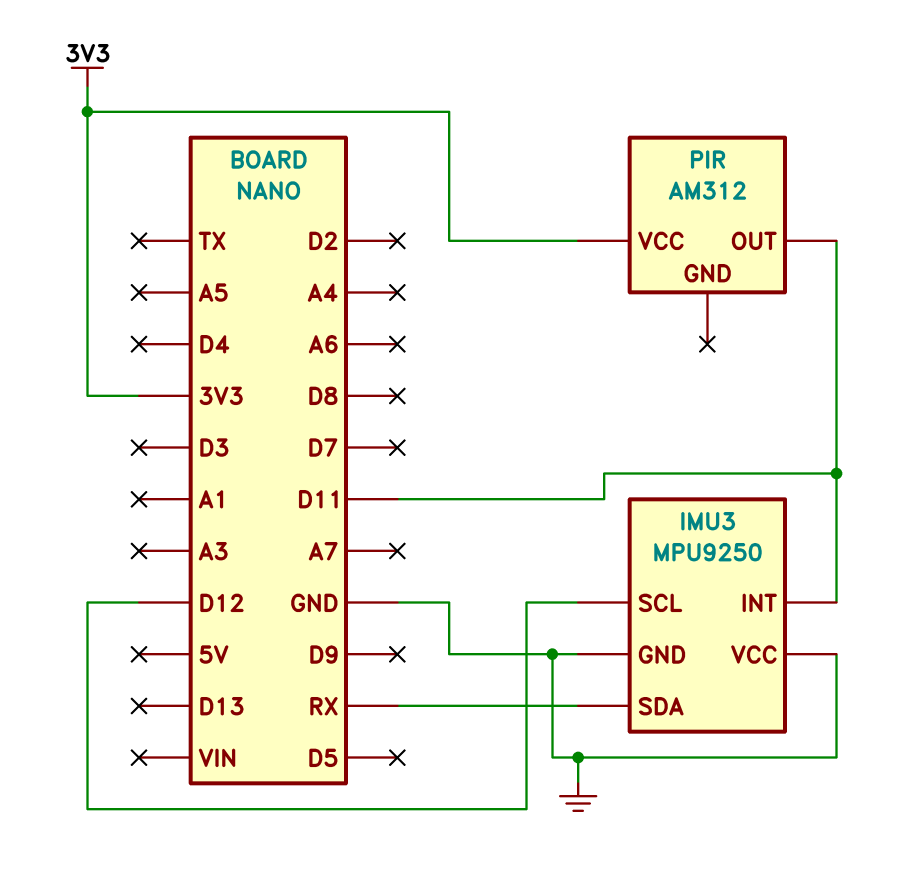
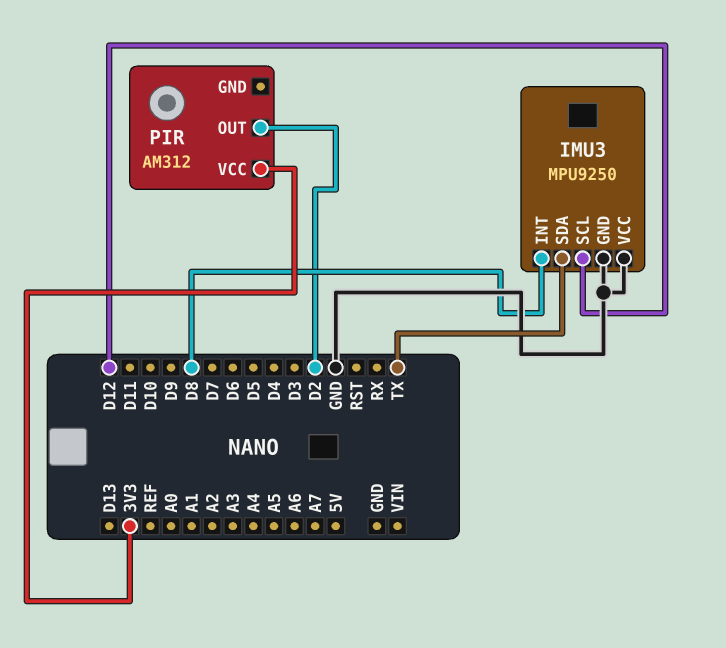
IMU3 pin INT: D11 -> D8
IMU3 pin SDA: RX -> TX
PIR pin OUT: D11 -> D2

